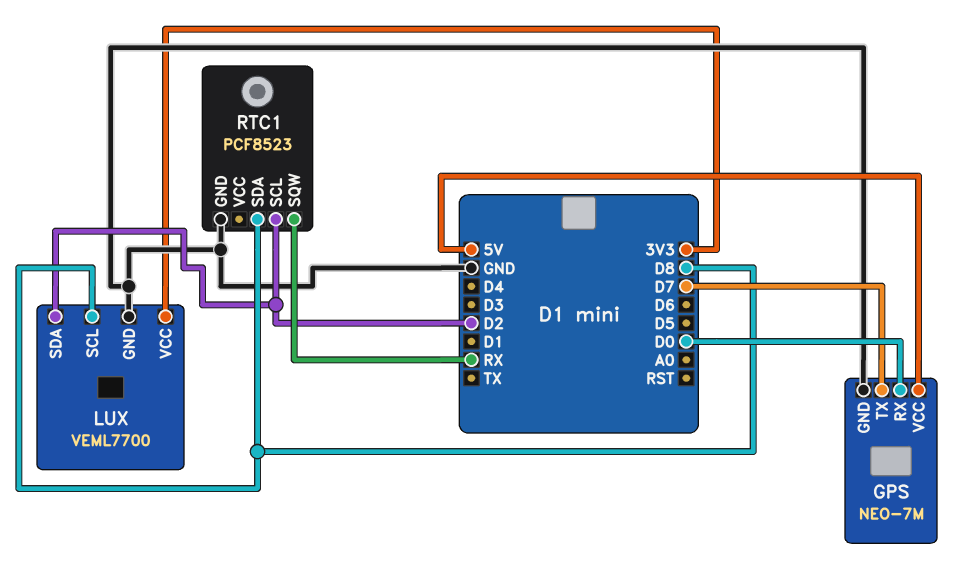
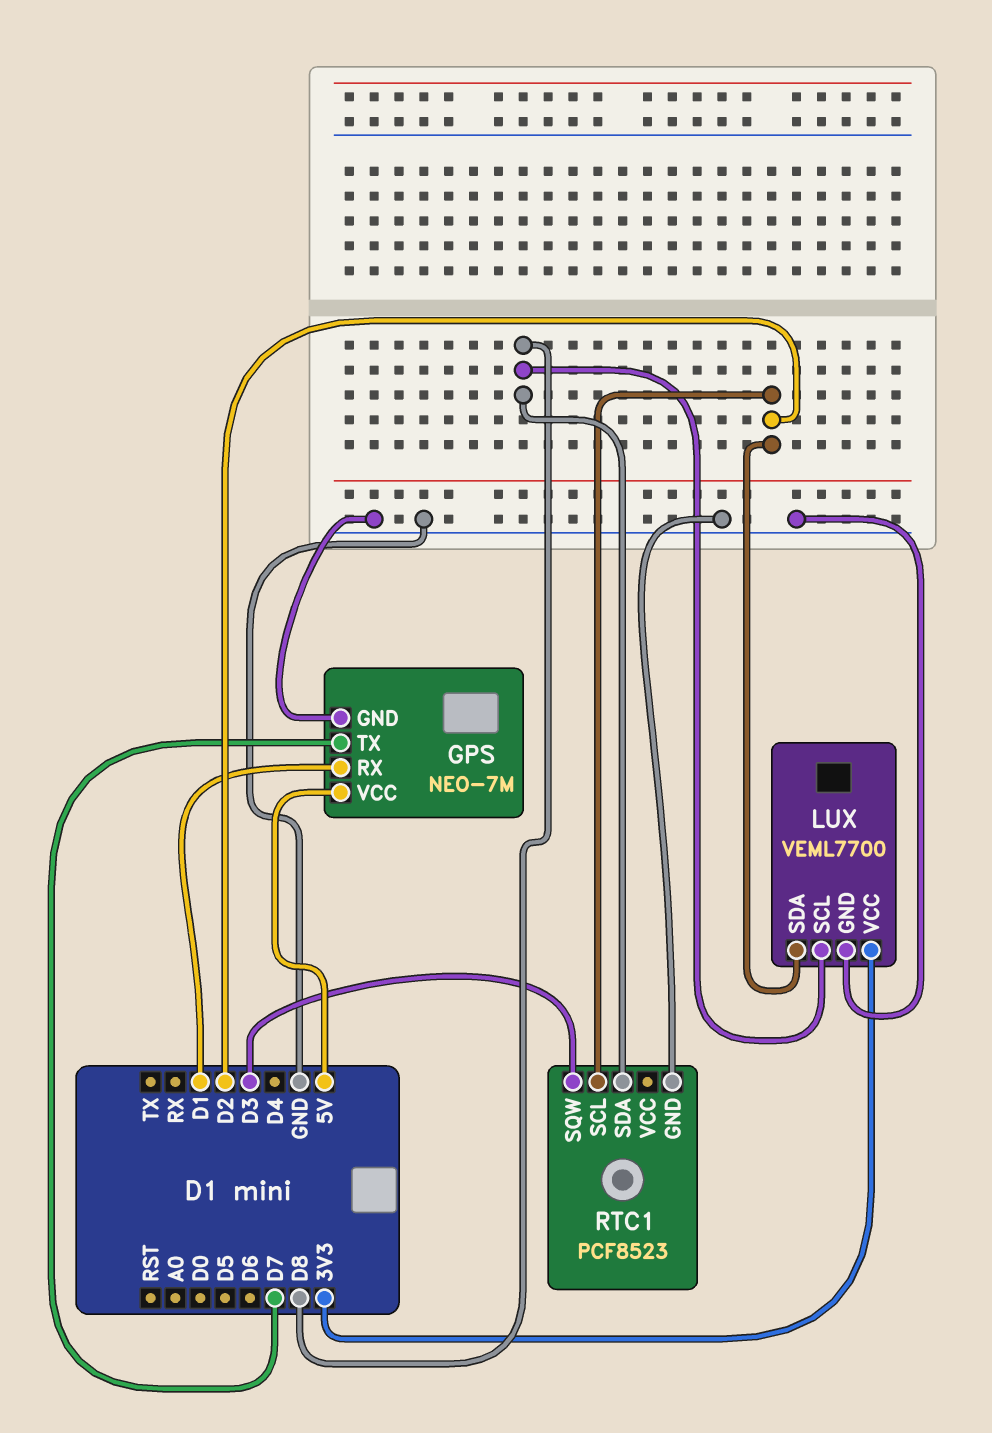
GPS pin RX: D0 -> D1
RTC1 pin SQW: RX -> D3

